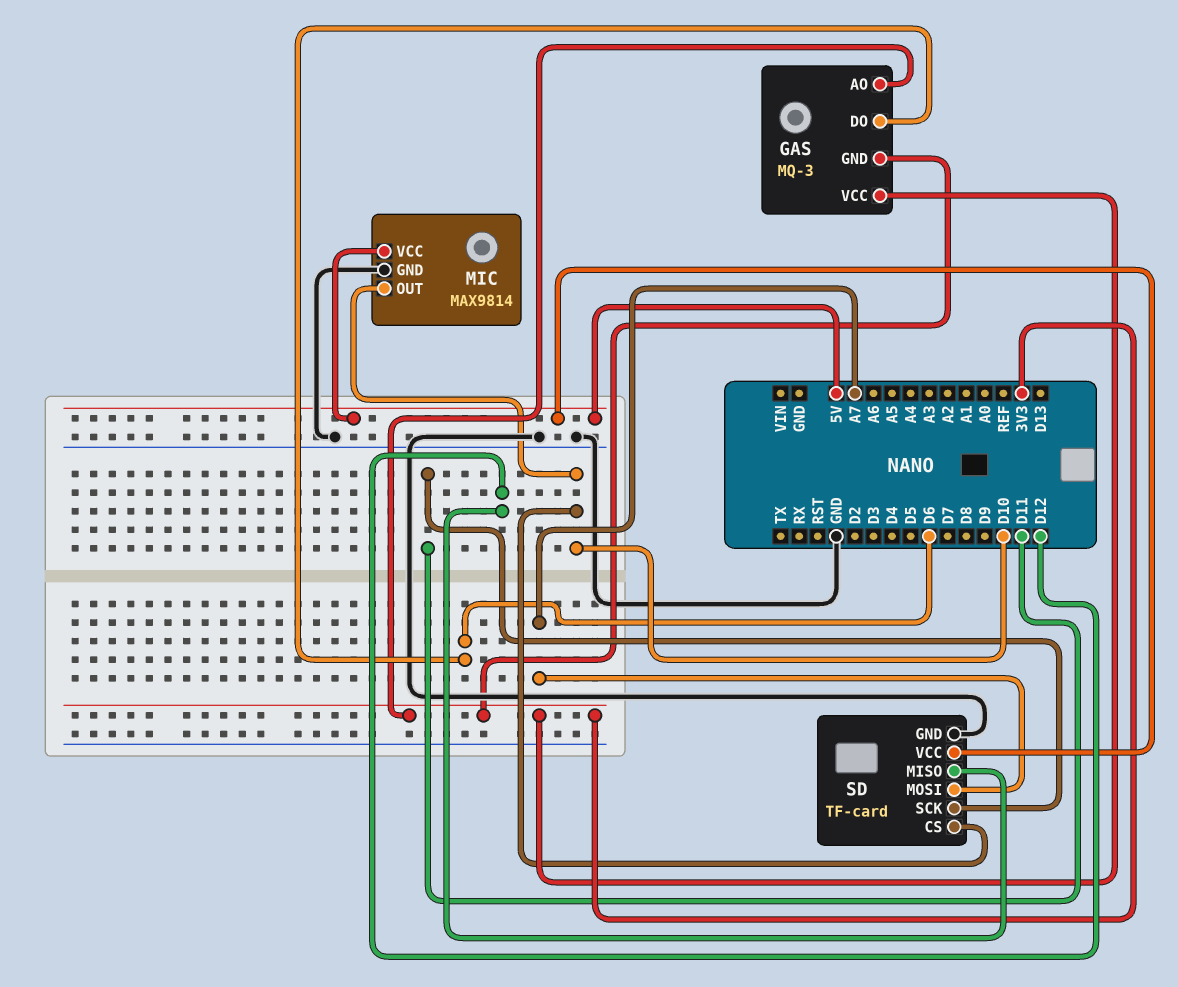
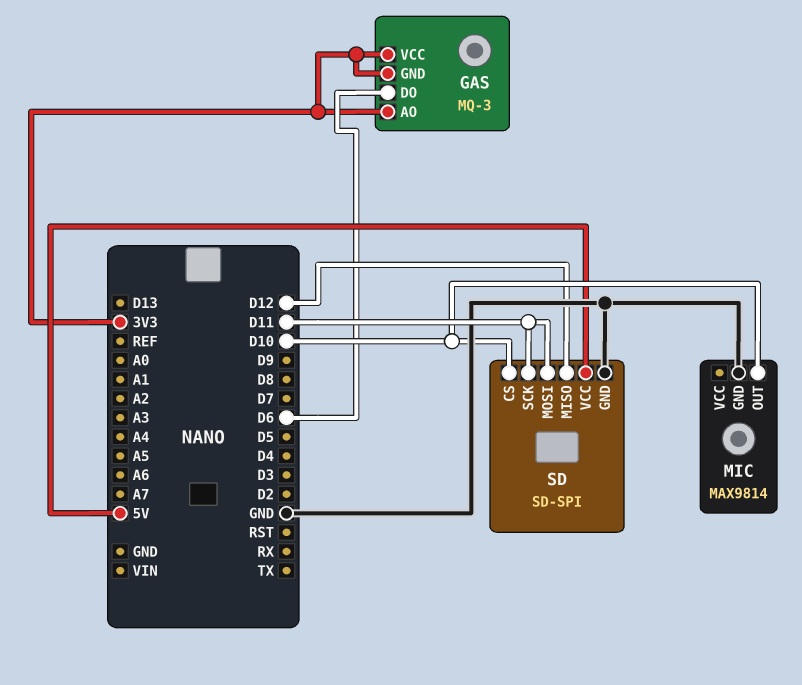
MIC pin VCC: 5V -> none
SD: TF-card -> SD-SPI
SD pin MOSI: A7 -> D11

